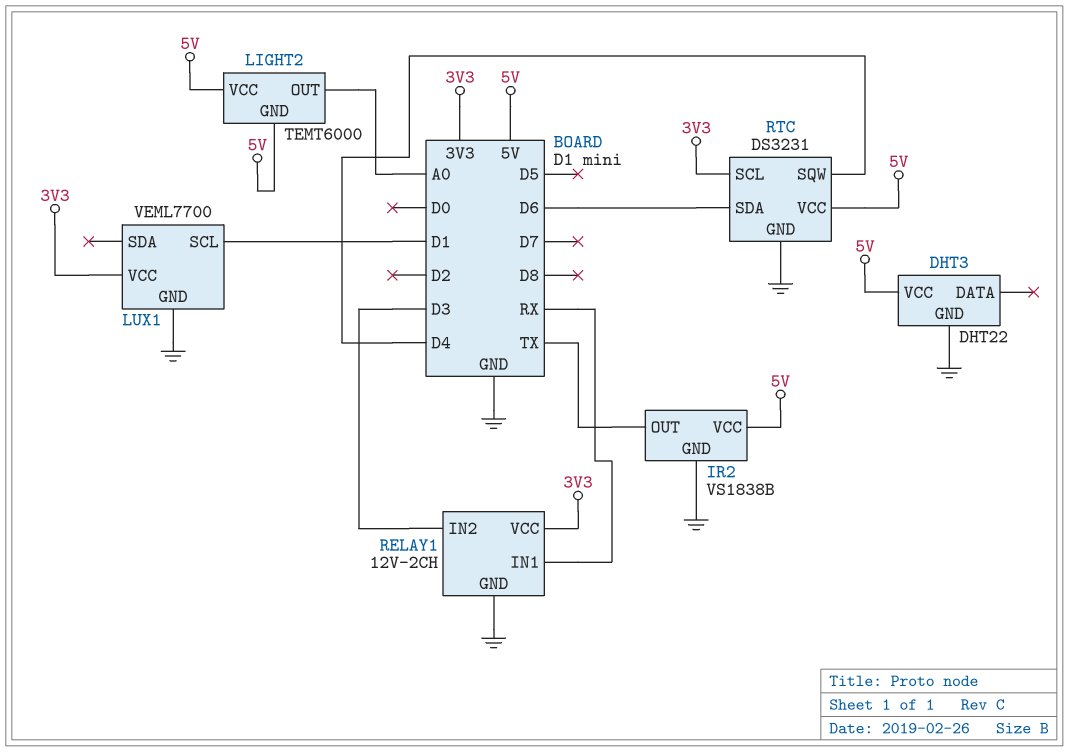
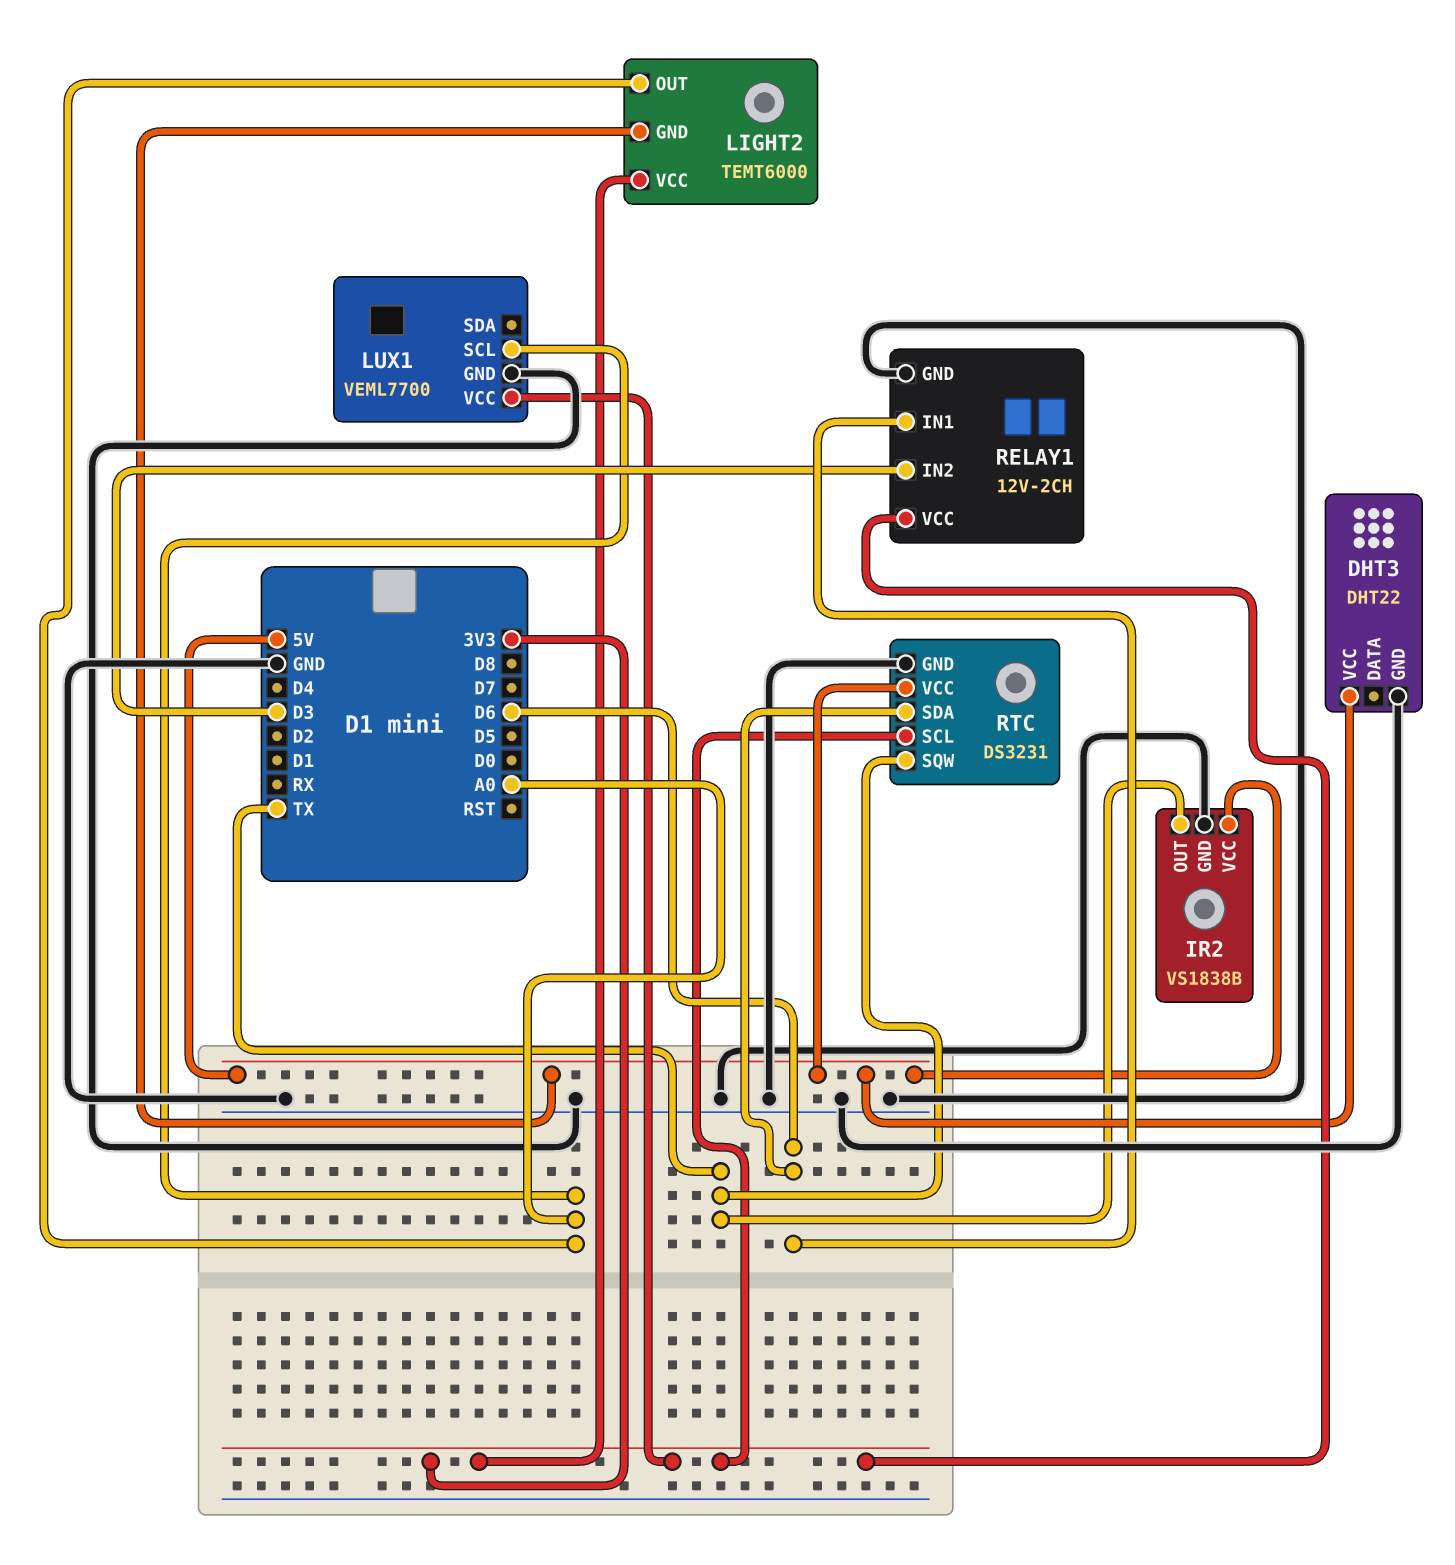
LIGHT2 pin VCC: 5V -> 3V3
LUX1 pin SCL: D1 -> A0
RELAY1 pin IN1: RX -> D6
RTC pin SQW: D4 -> TX

